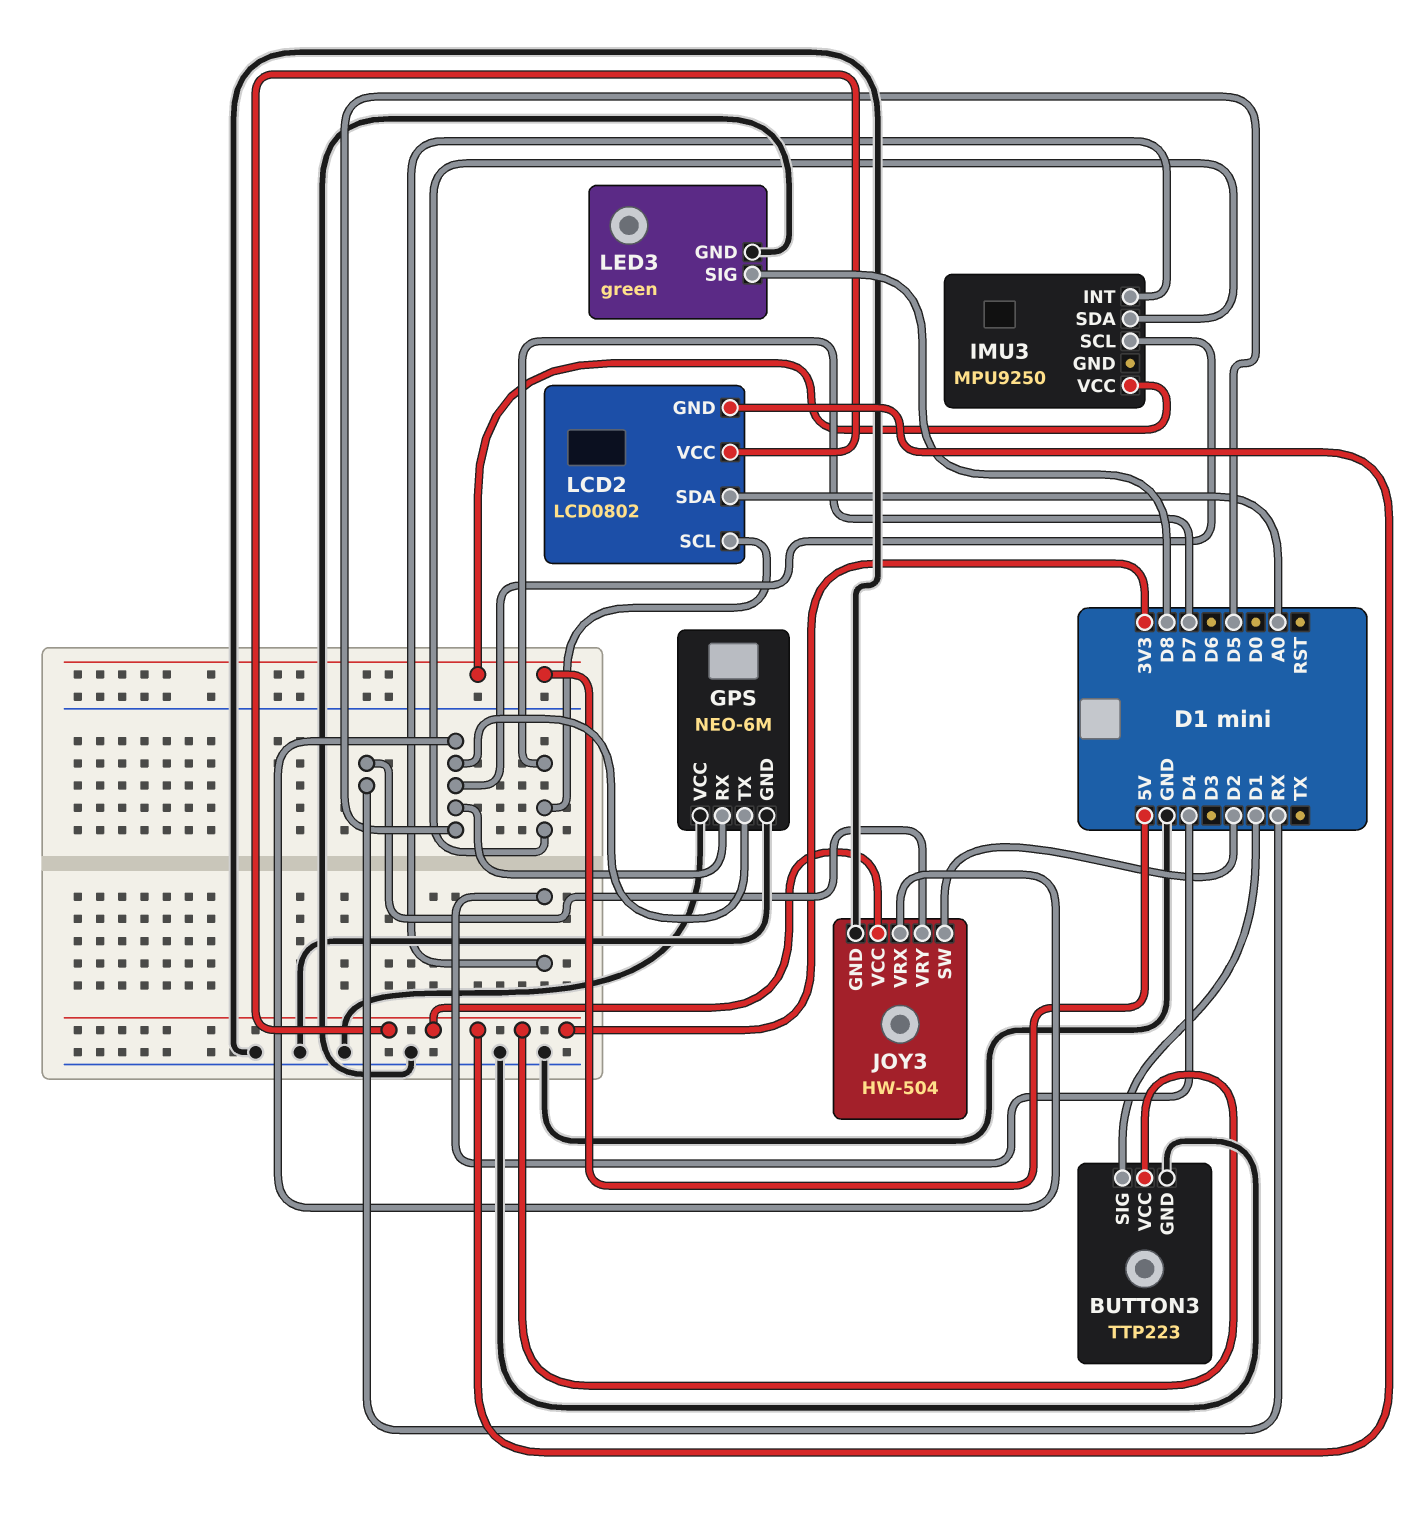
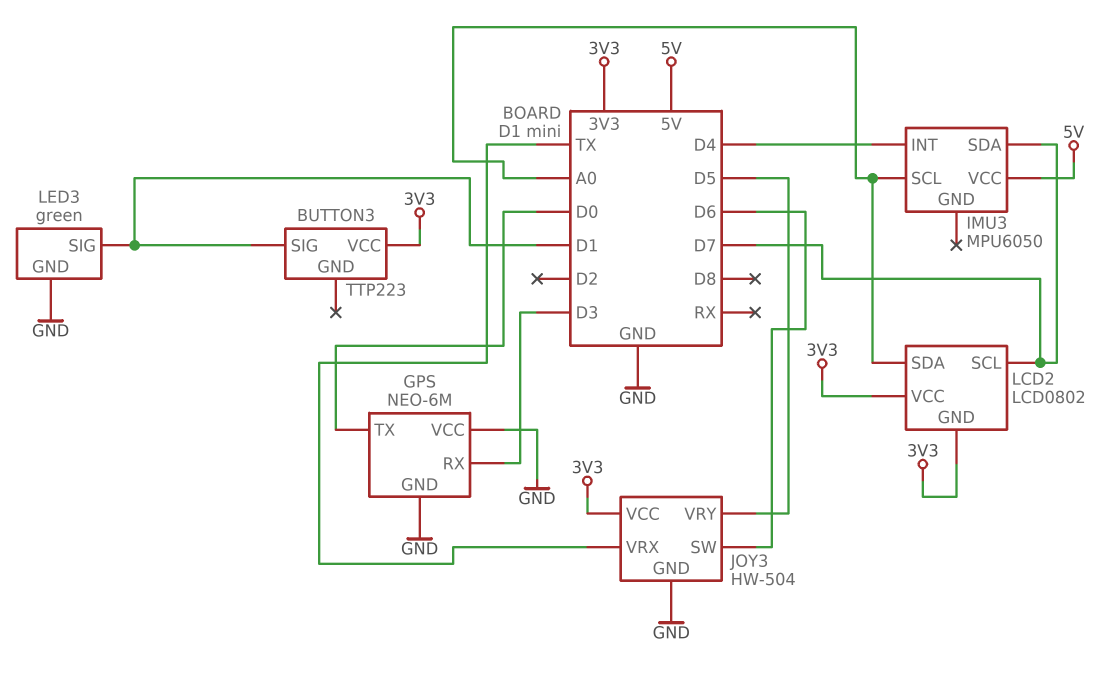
BUTTON3 pin GND: GND -> none
GPS pin RX: D5 -> D3
GPS pin TX: D5 -> D0
IMU3: MPU9250 -> MPU6050
IMU3 pin SCL: D5 -> A0
JOY3 pin SW: D2 -> D6
JOY3 pin VRX: D5 -> TX
JOY3 pin VRY: RX -> D5
LED3 pin SIG: D8 -> D1

